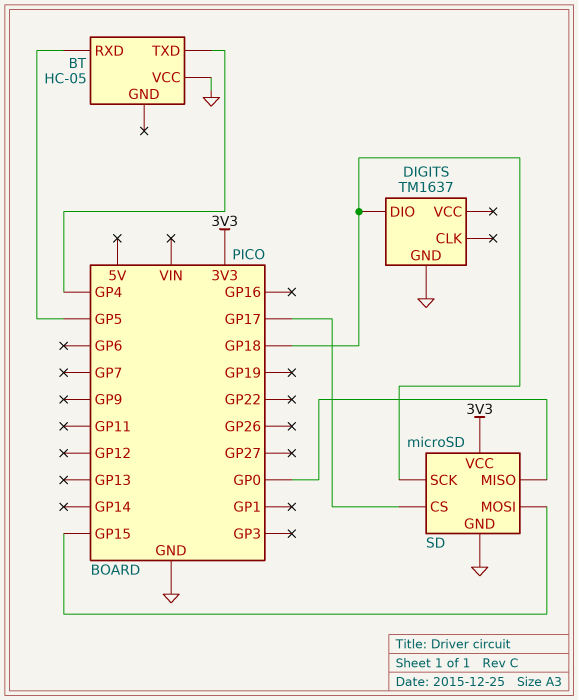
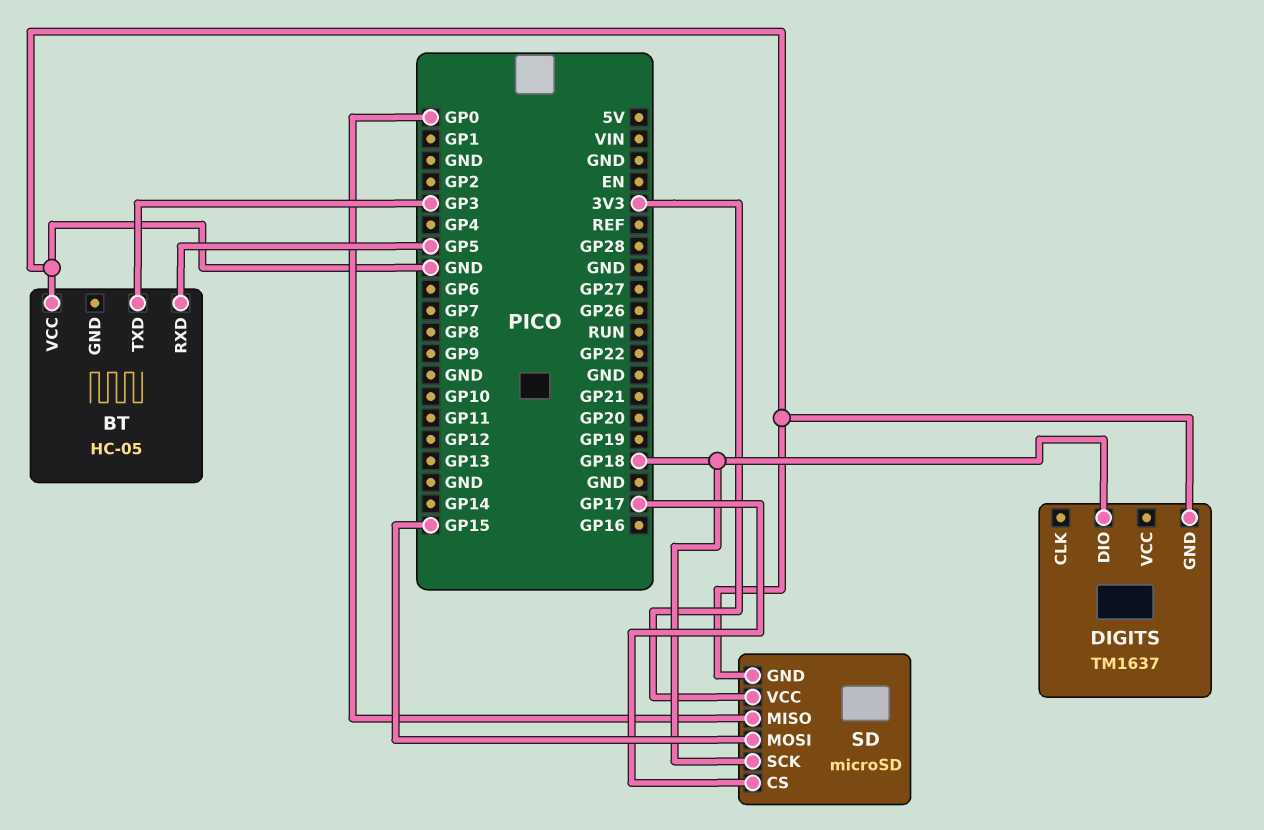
BT pin TXD: GP4 -> GP3

